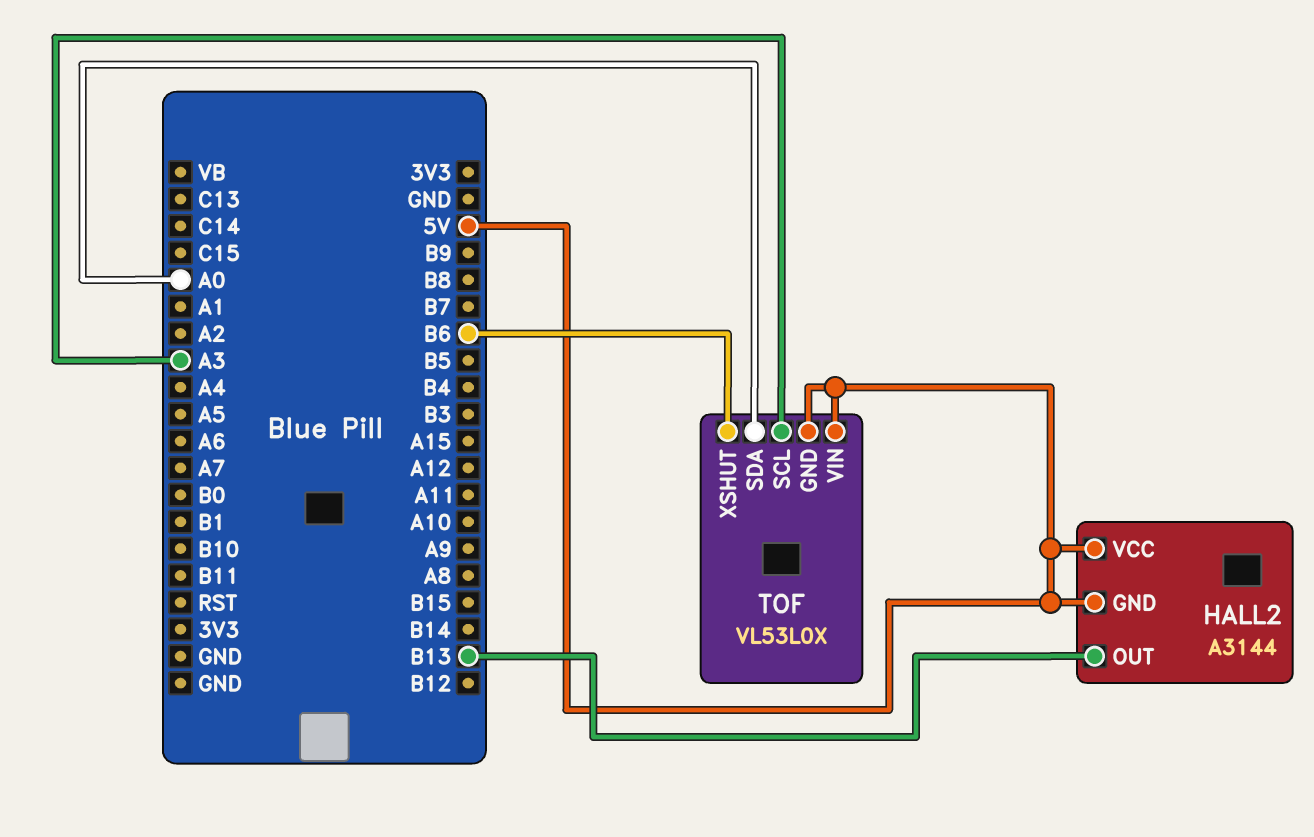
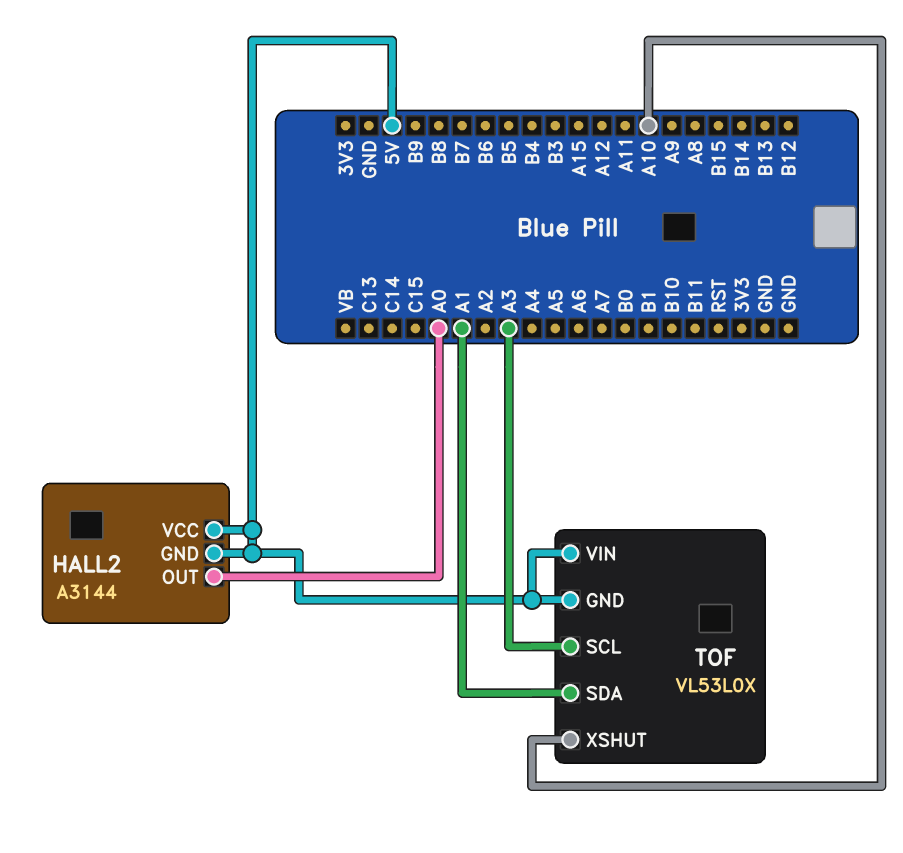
HALL2 pin OUT: B13 -> A0
TOF pin SDA: A0 -> A1
TOF pin XSHUT: B6 -> A10

